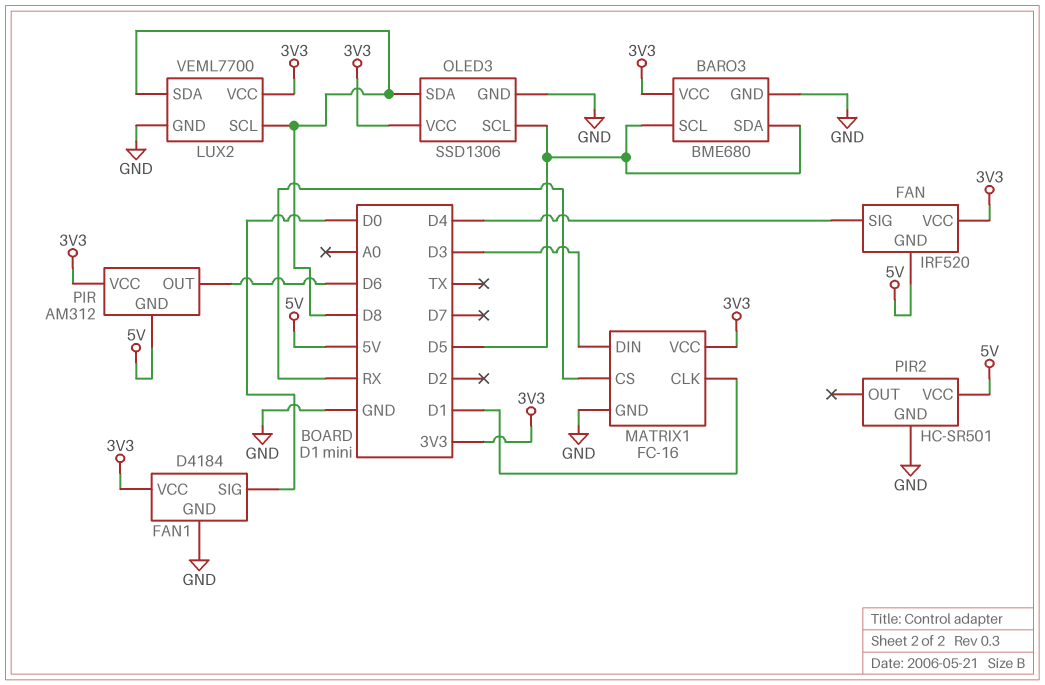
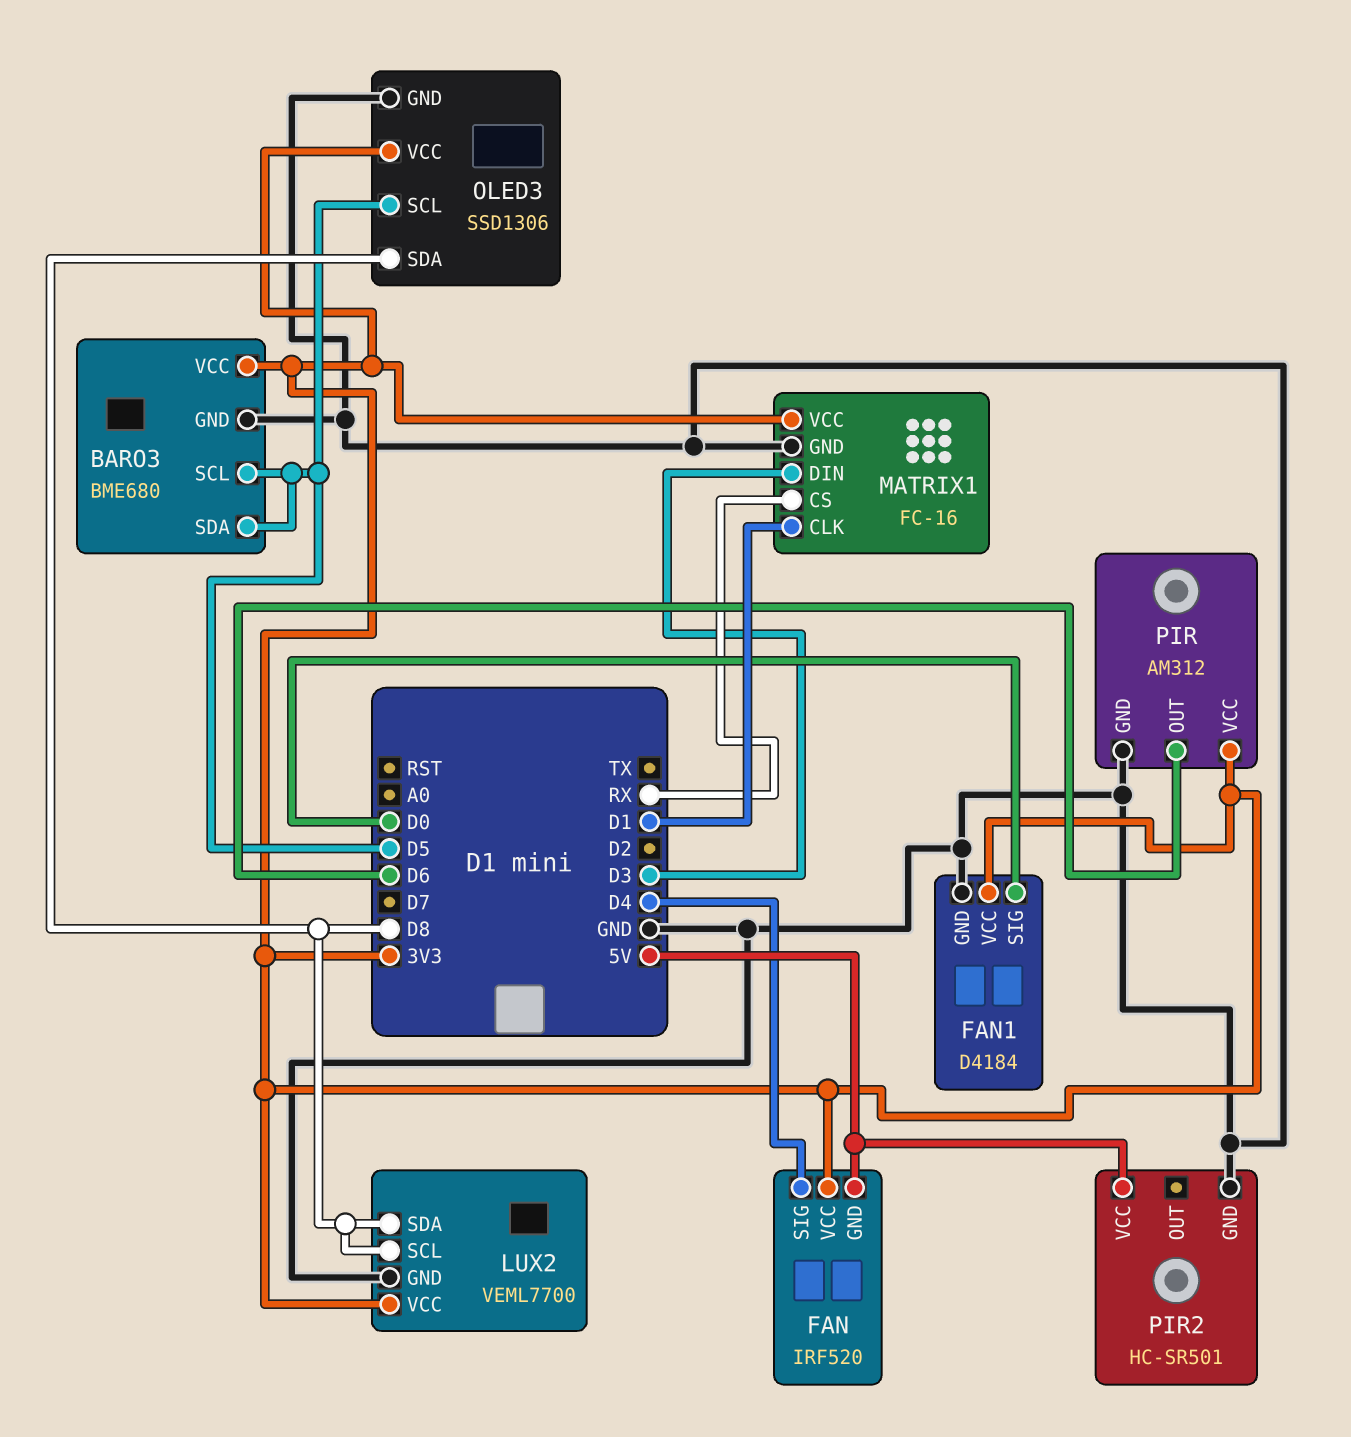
PIR pin GND: 5V -> GND

